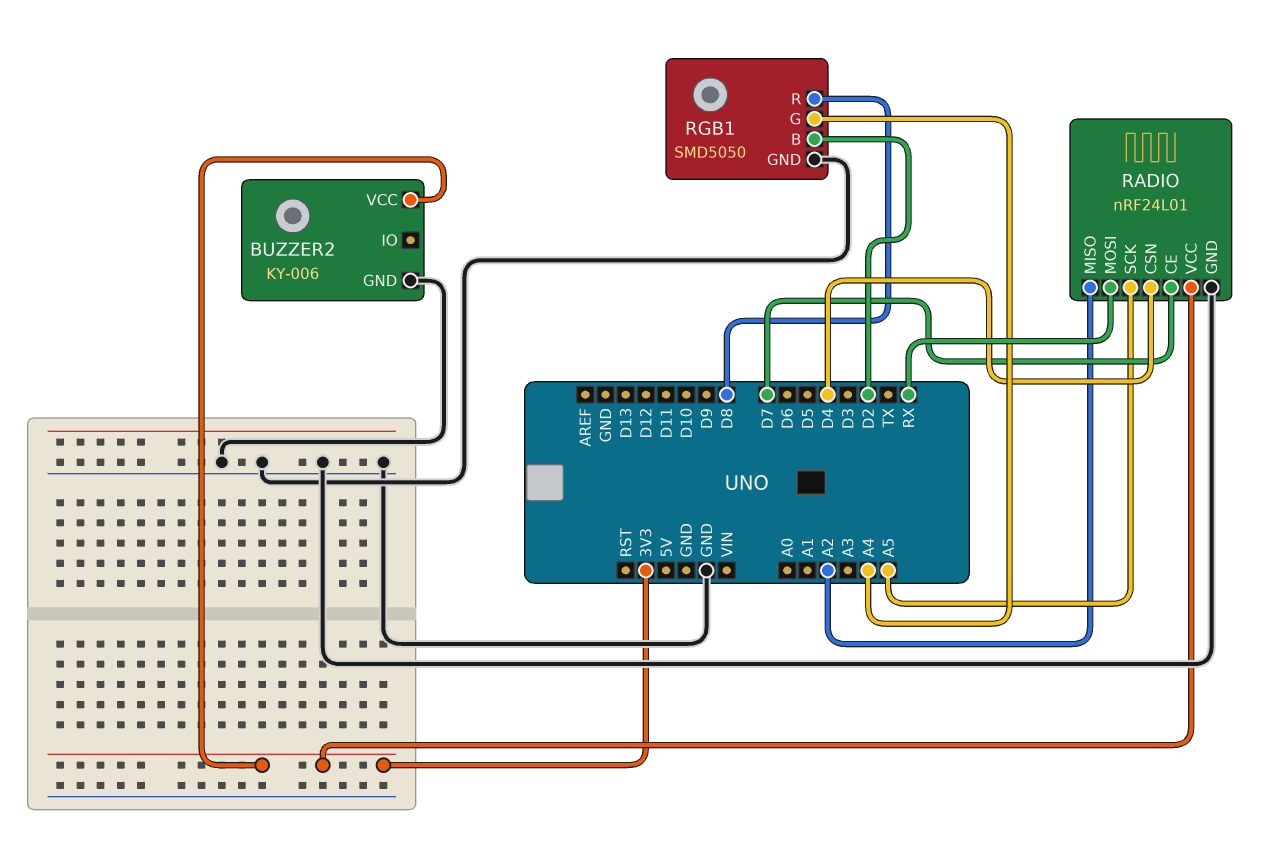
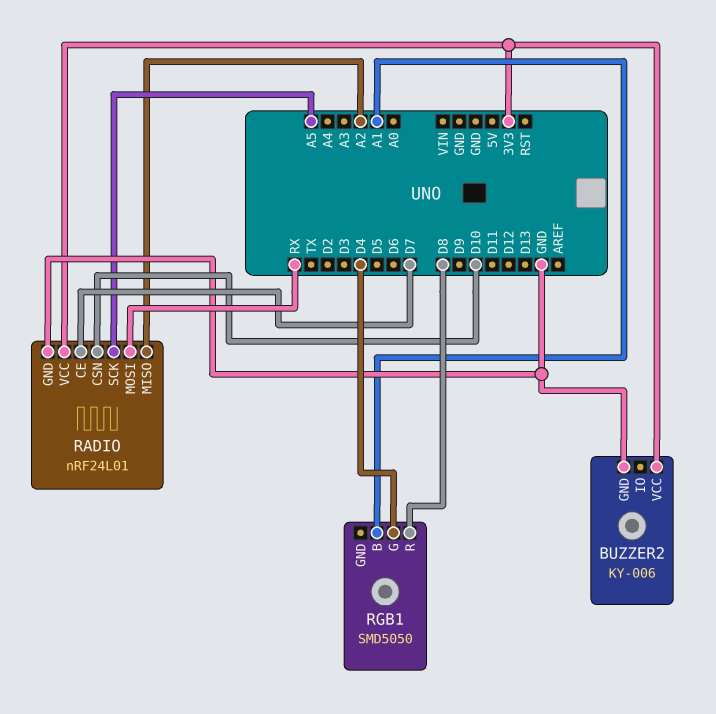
RADIO pin CSN: D4 -> D10
RGB1 pin B: D2 -> A1
RGB1 pin G: A4 -> D4
RGB1 pin GND: GND -> none

